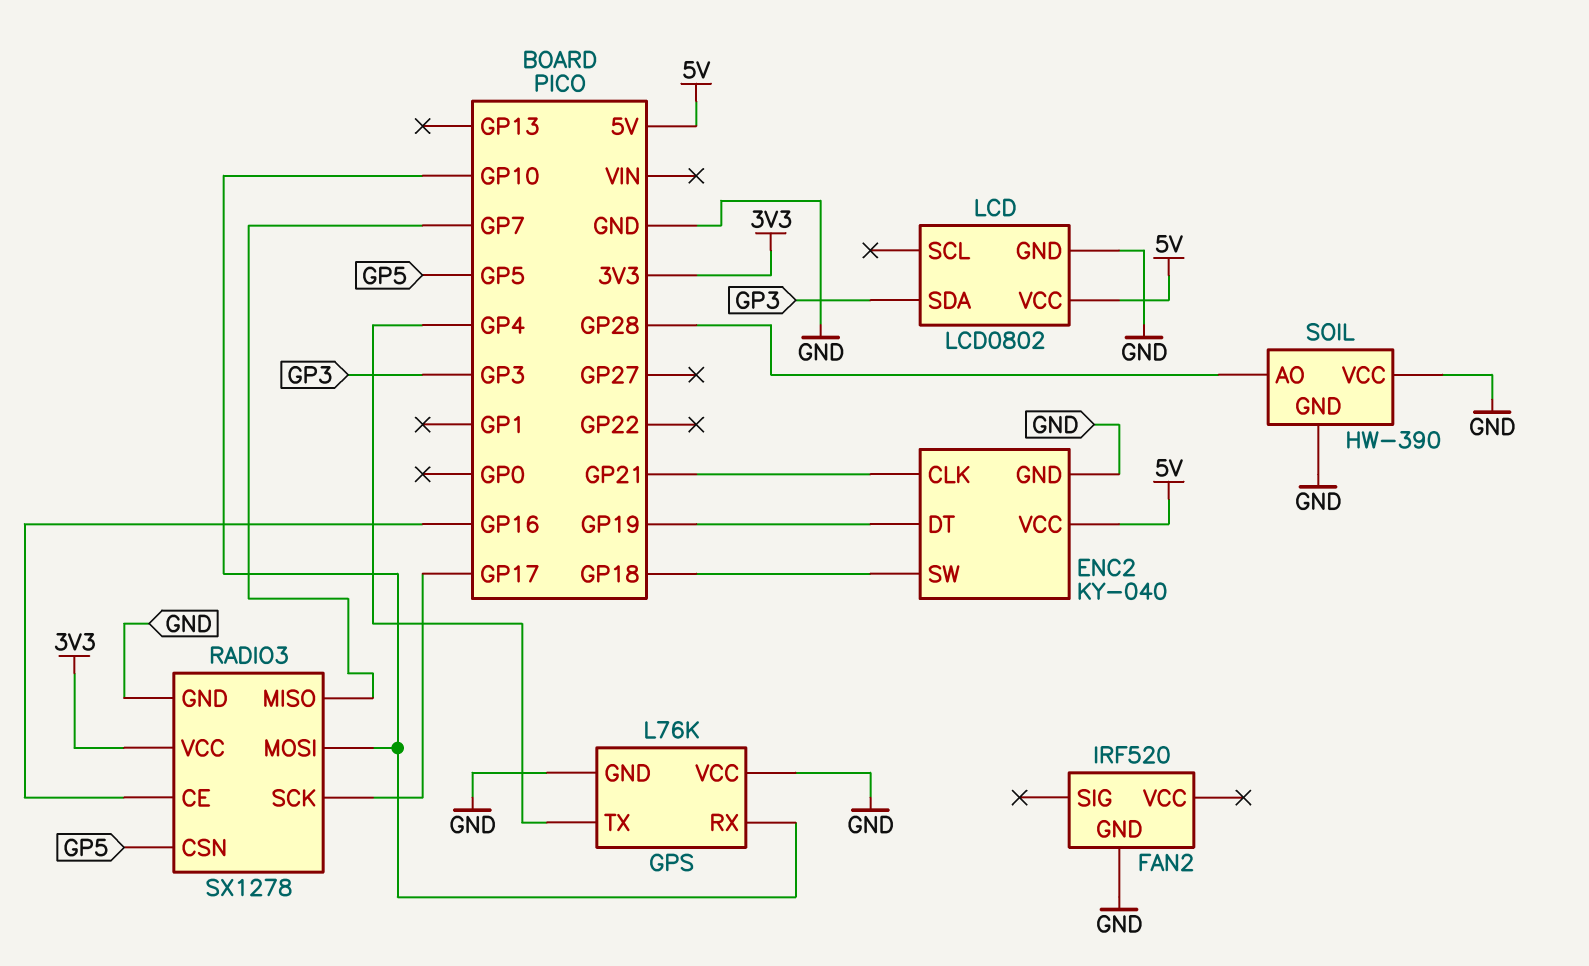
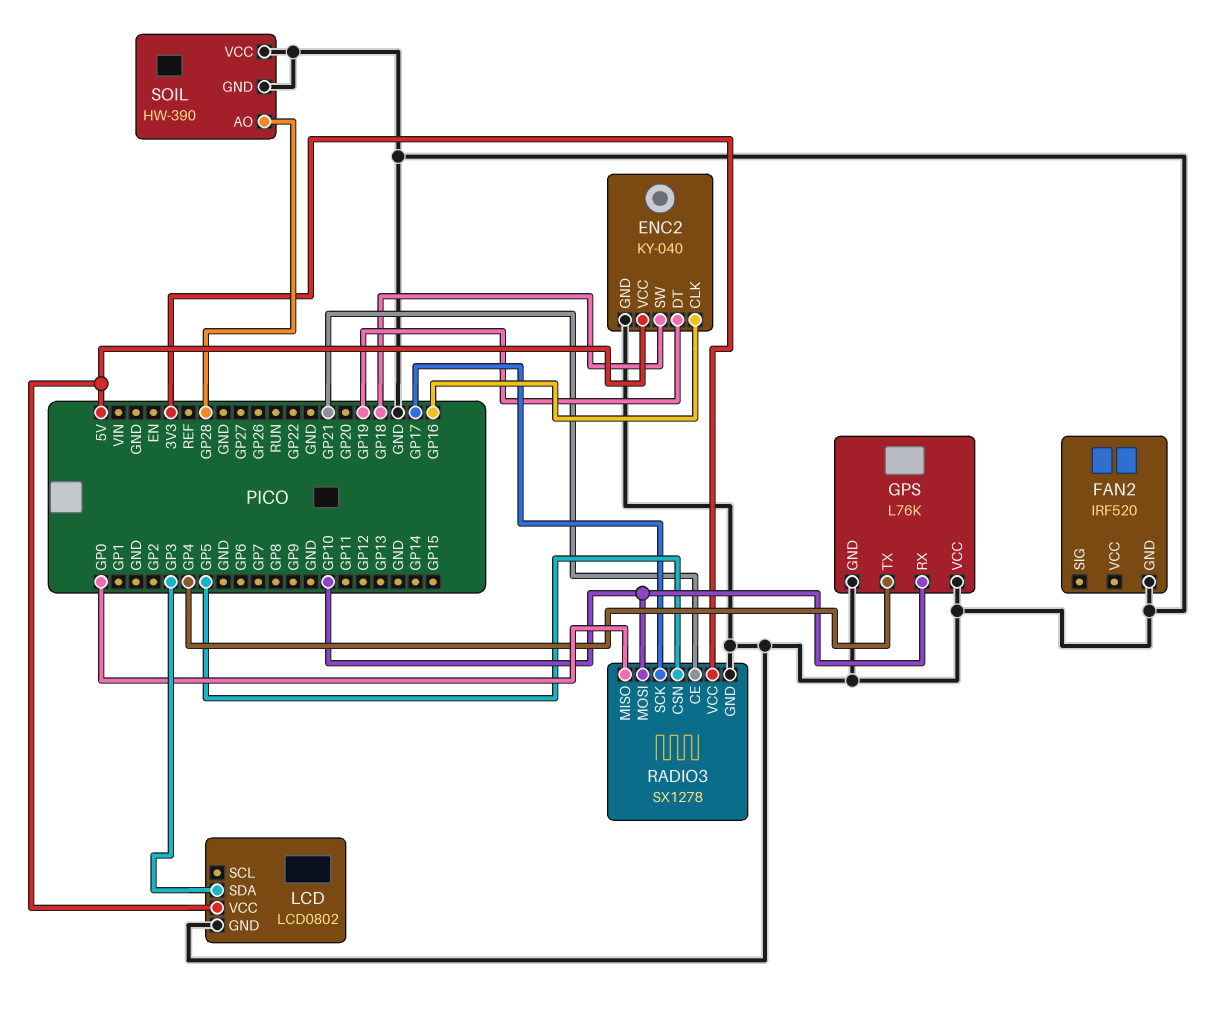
ENC2 pin CLK: GP21 -> GP16
RADIO3 pin CE: GP16 -> GP21
RADIO3 pin MISO: GP7 -> GP0

